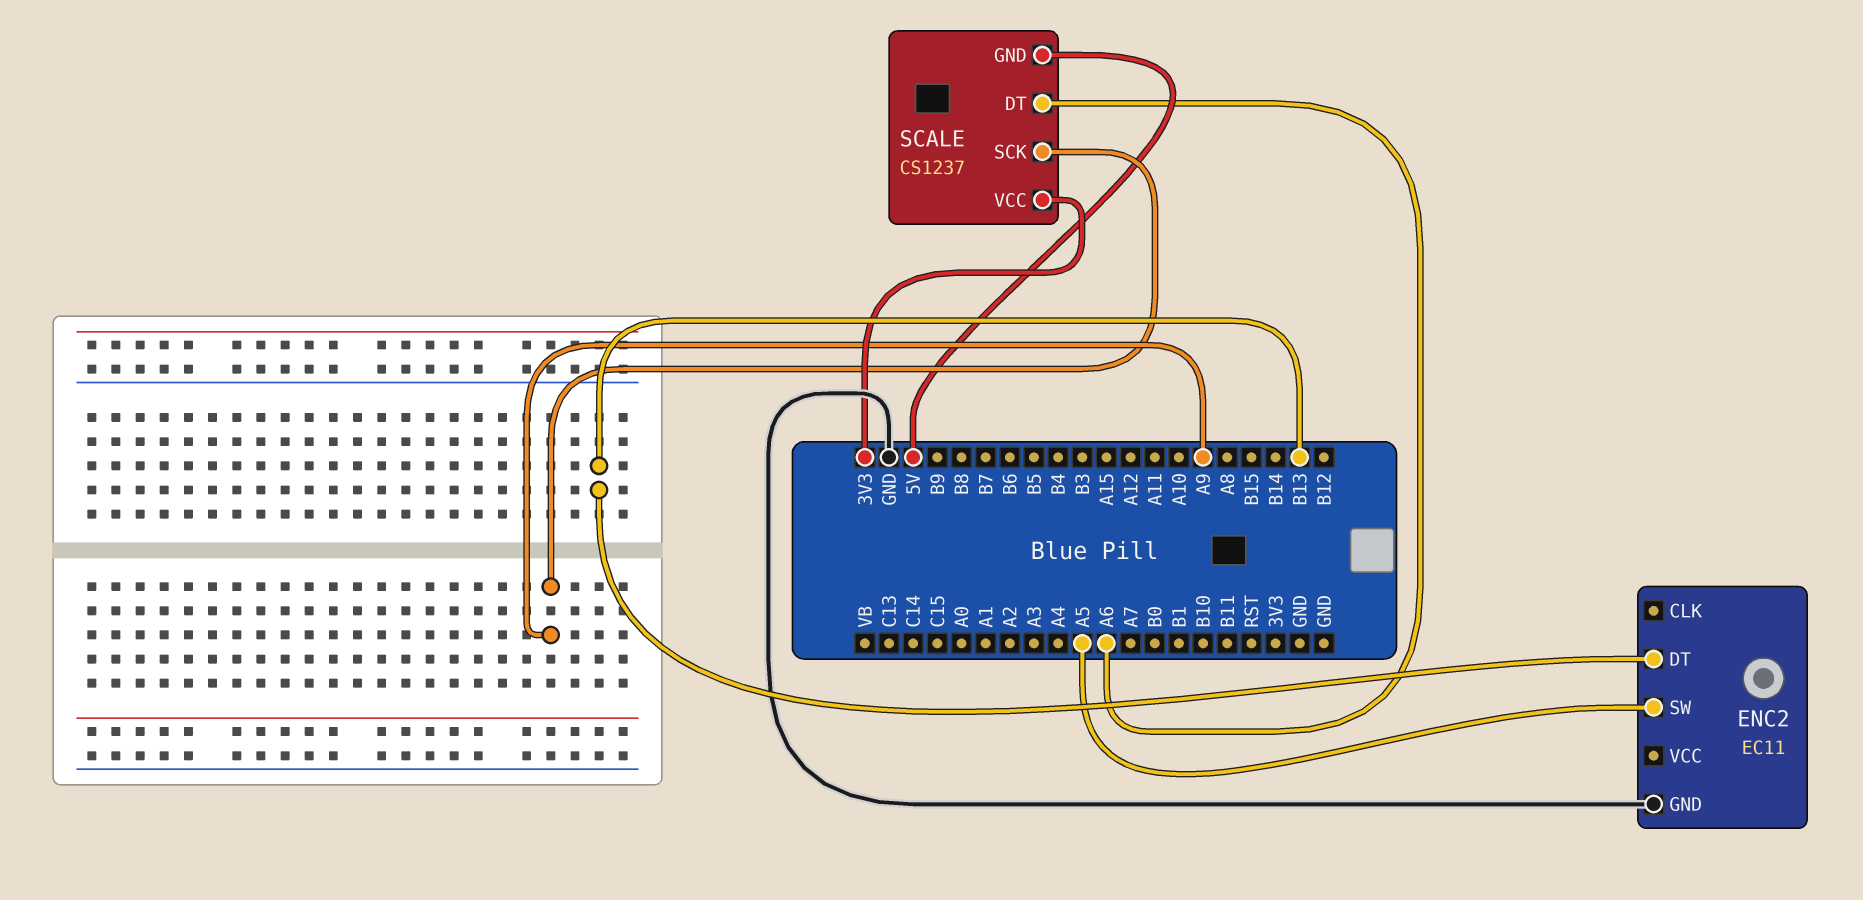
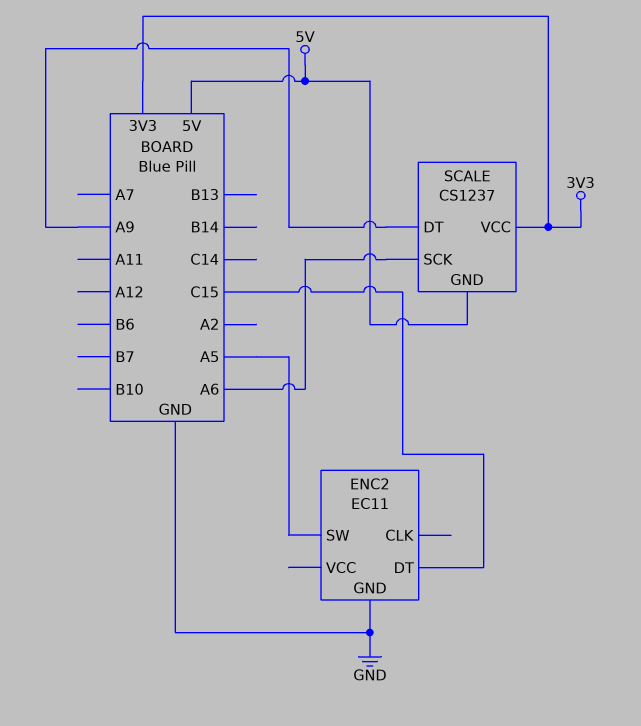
ENC2 pin DT: B13 -> C15
SCALE pin DT: A6 -> A9
SCALE pin SCK: A9 -> A6

